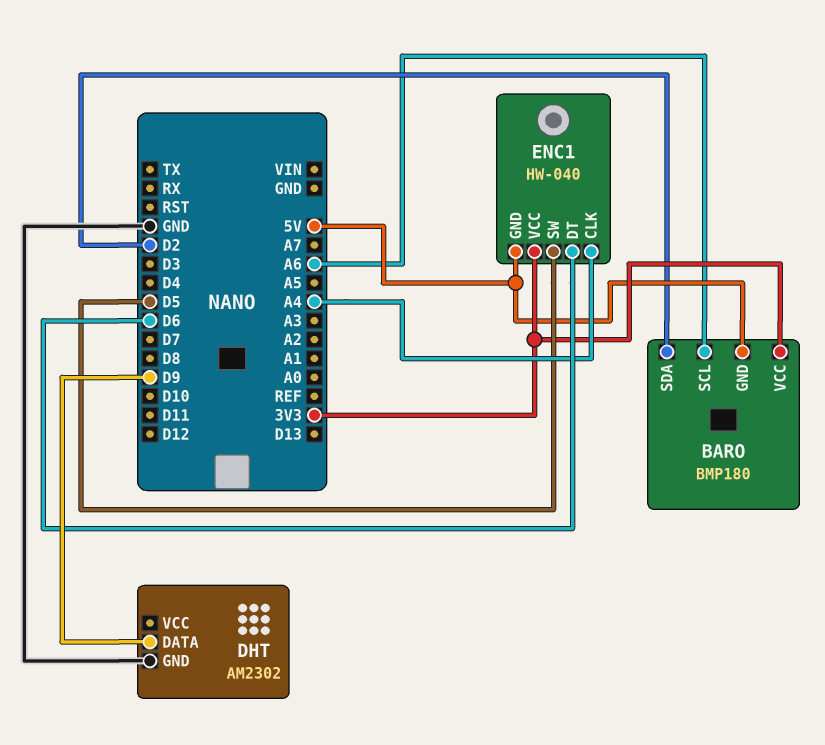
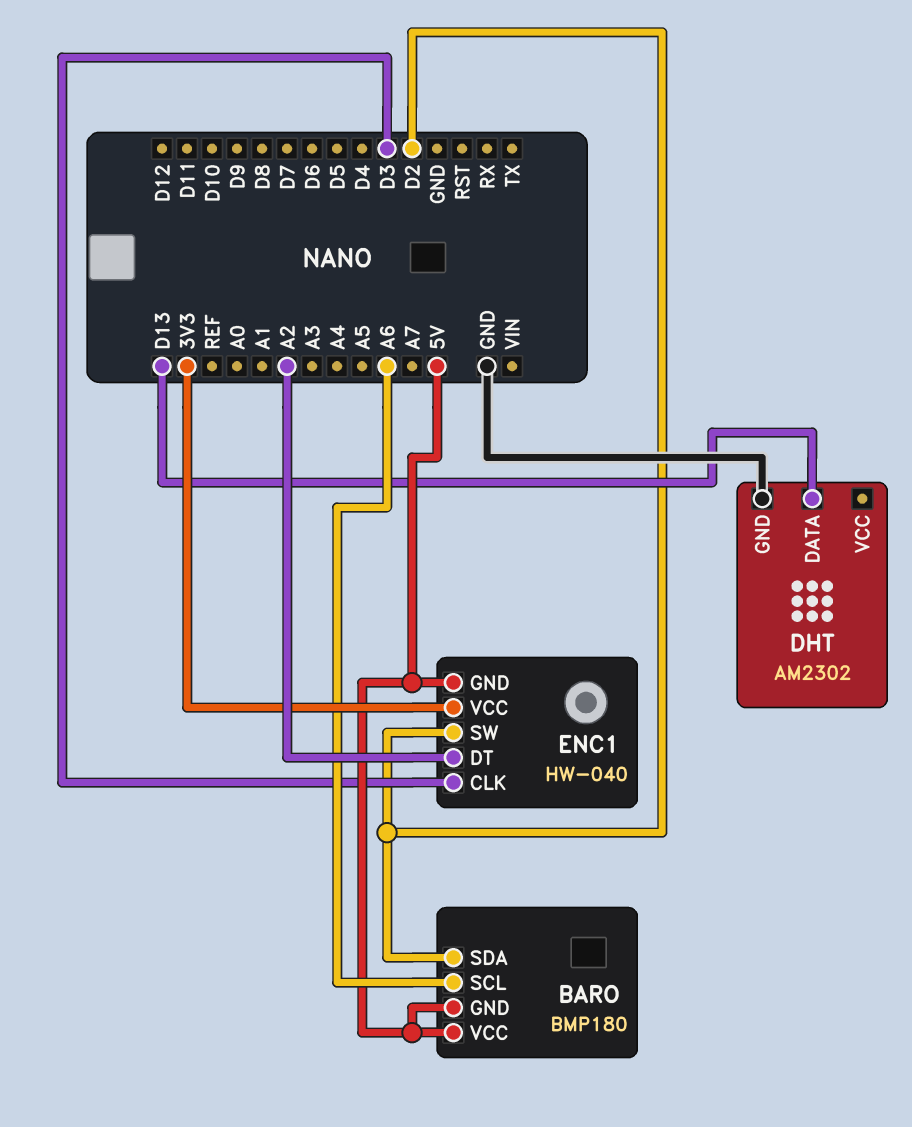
BARO pin VCC: 3V3 -> 5V
DHT pin DATA: D9 -> D13
ENC1 pin CLK: A4 -> D3
ENC1 pin DT: D6 -> A2
ENC1 pin SW: D5 -> D2

